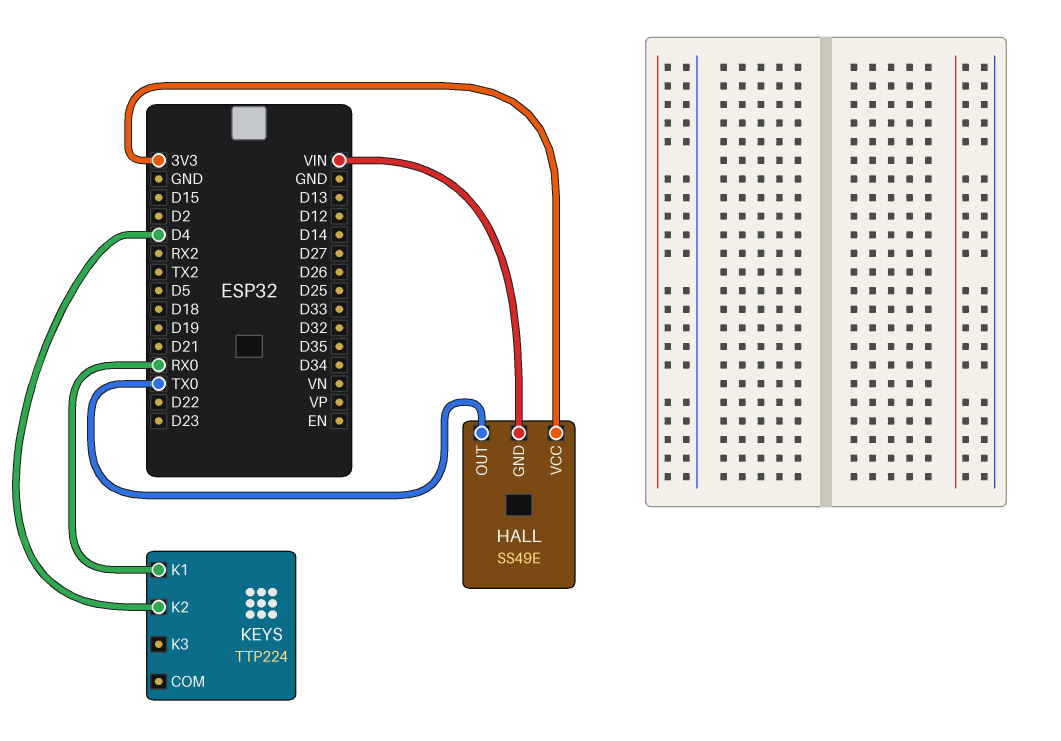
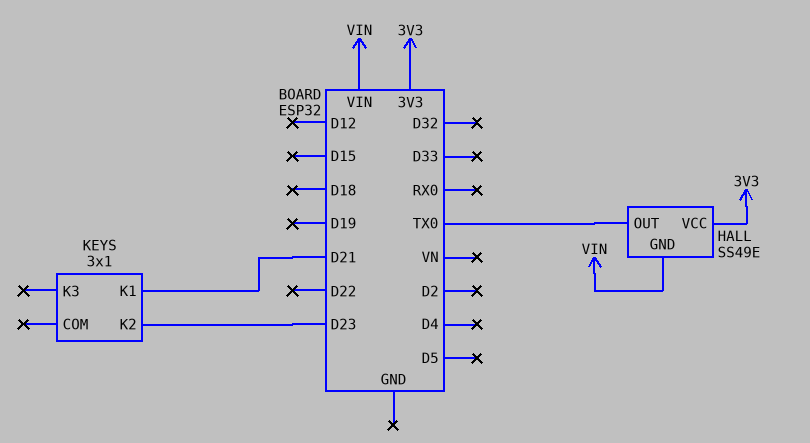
KEYS: TTP224 -> 3x1
KEYS pin K1: RX0 -> D21
KEYS pin K2: D4 -> D23

